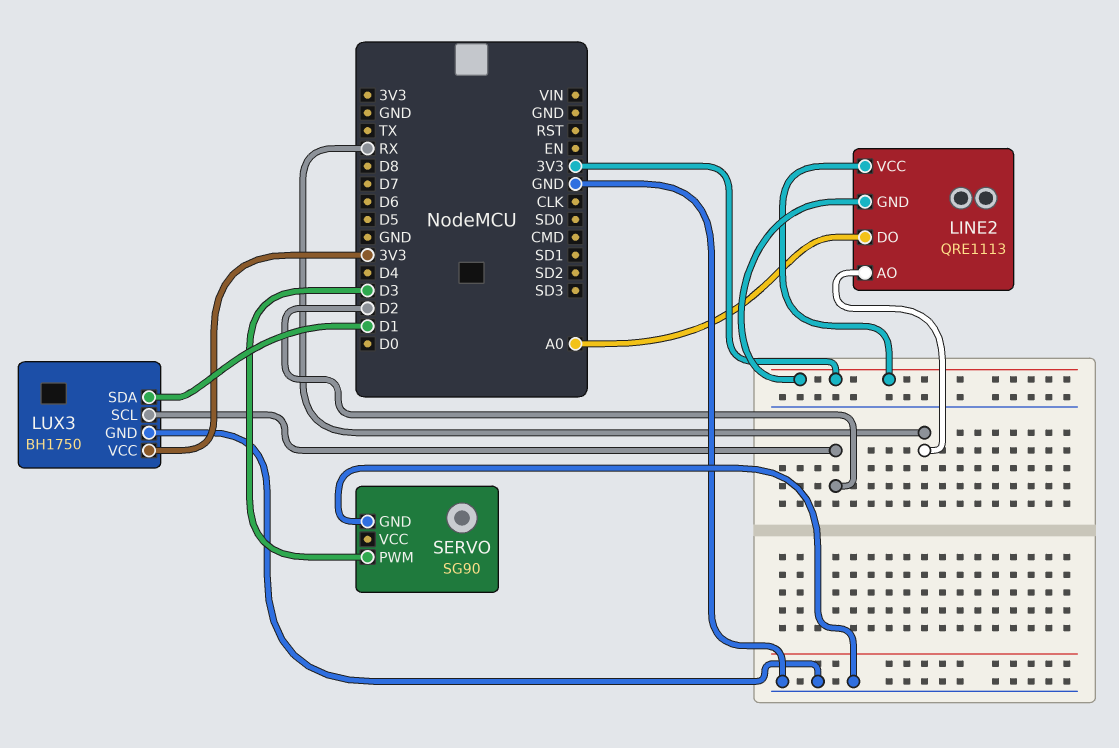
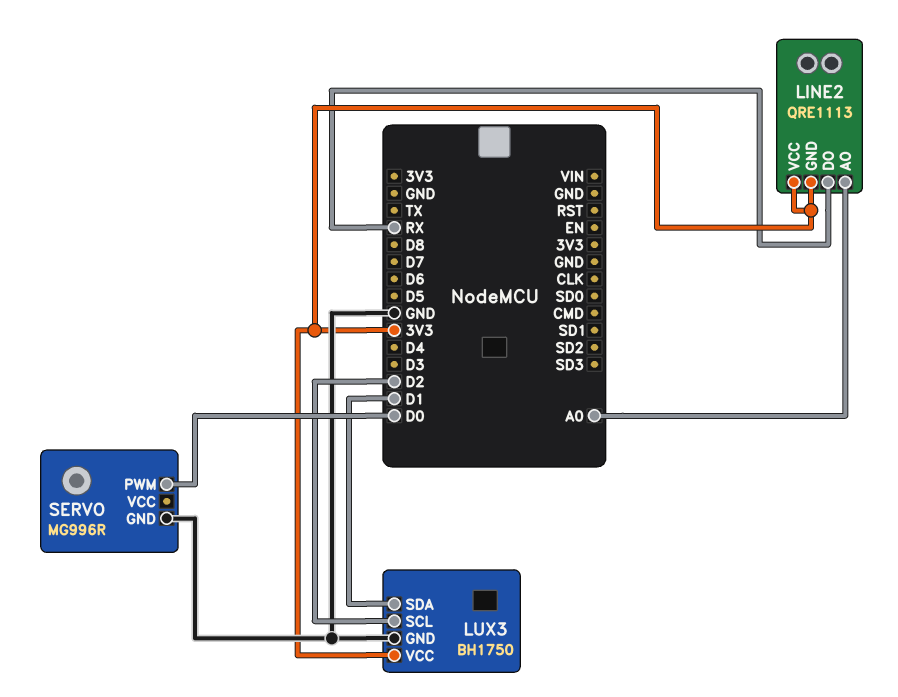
LINE2 pin AO: RX -> A0
LINE2 pin DO: A0 -> RX
SERVO: SG90 -> MG996R
SERVO pin PWM: D3 -> D0

